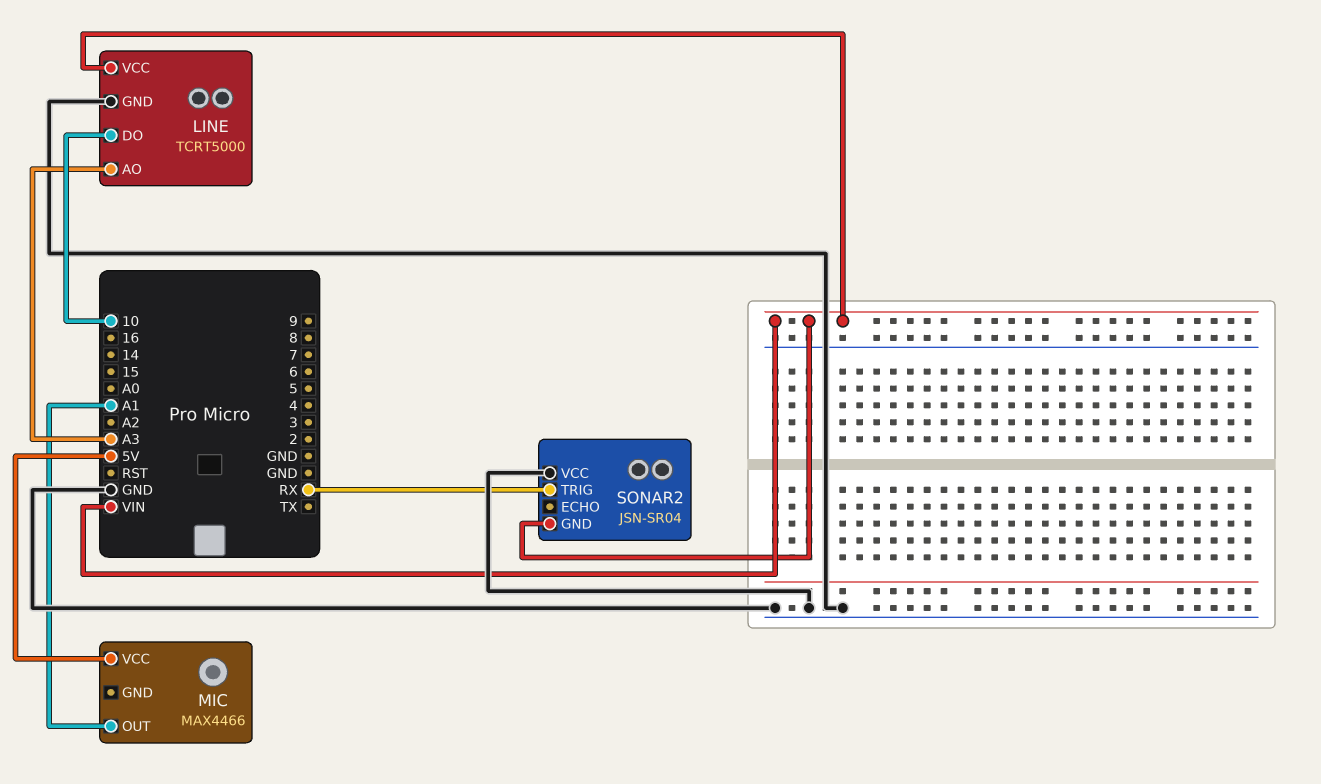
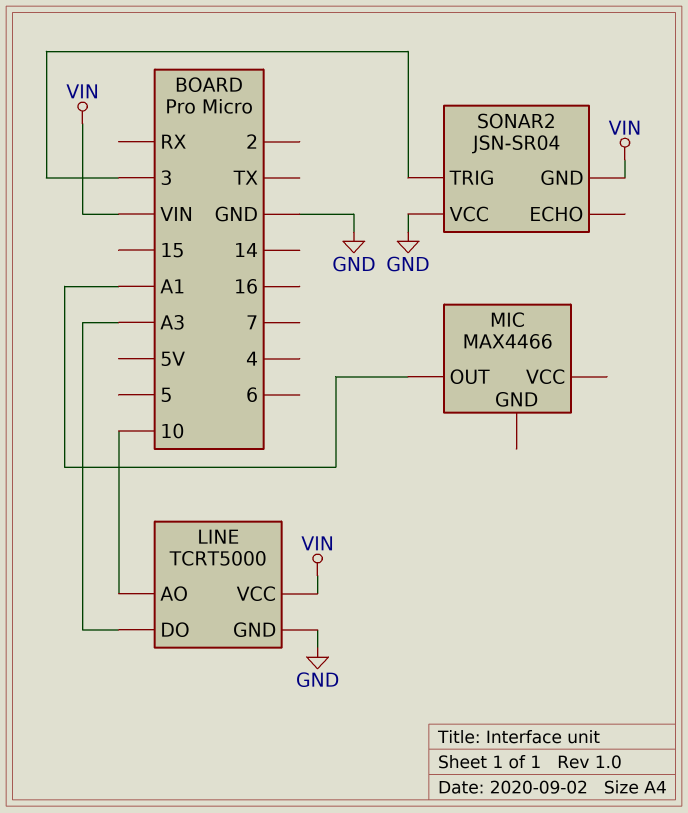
LINE pin AO: A3 -> 10
LINE pin DO: 10 -> A3
MIC pin VCC: 5V -> none
SONAR2 pin TRIG: RX -> 3

